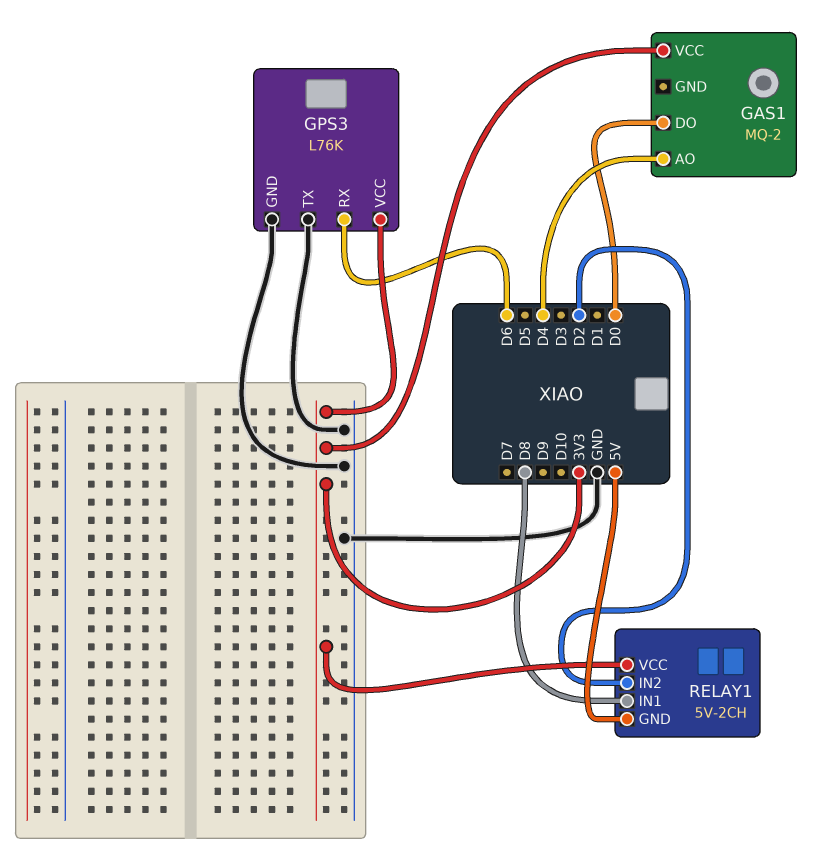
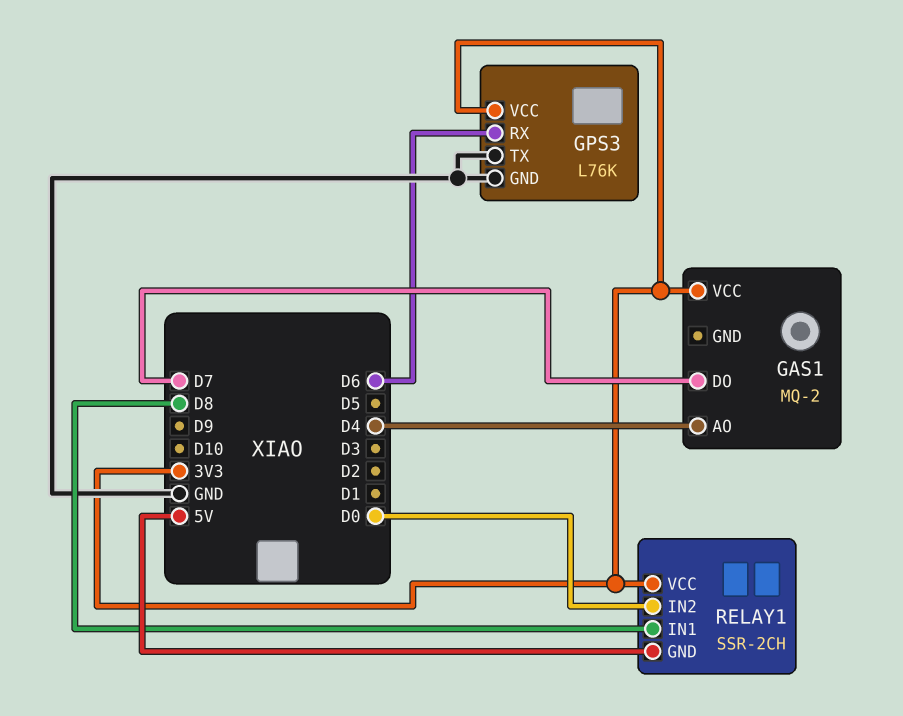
GAS1 pin DO: D0 -> D7
RELAY1: 5V-2CH -> SSR-2CH
RELAY1 pin IN2: D2 -> D0

